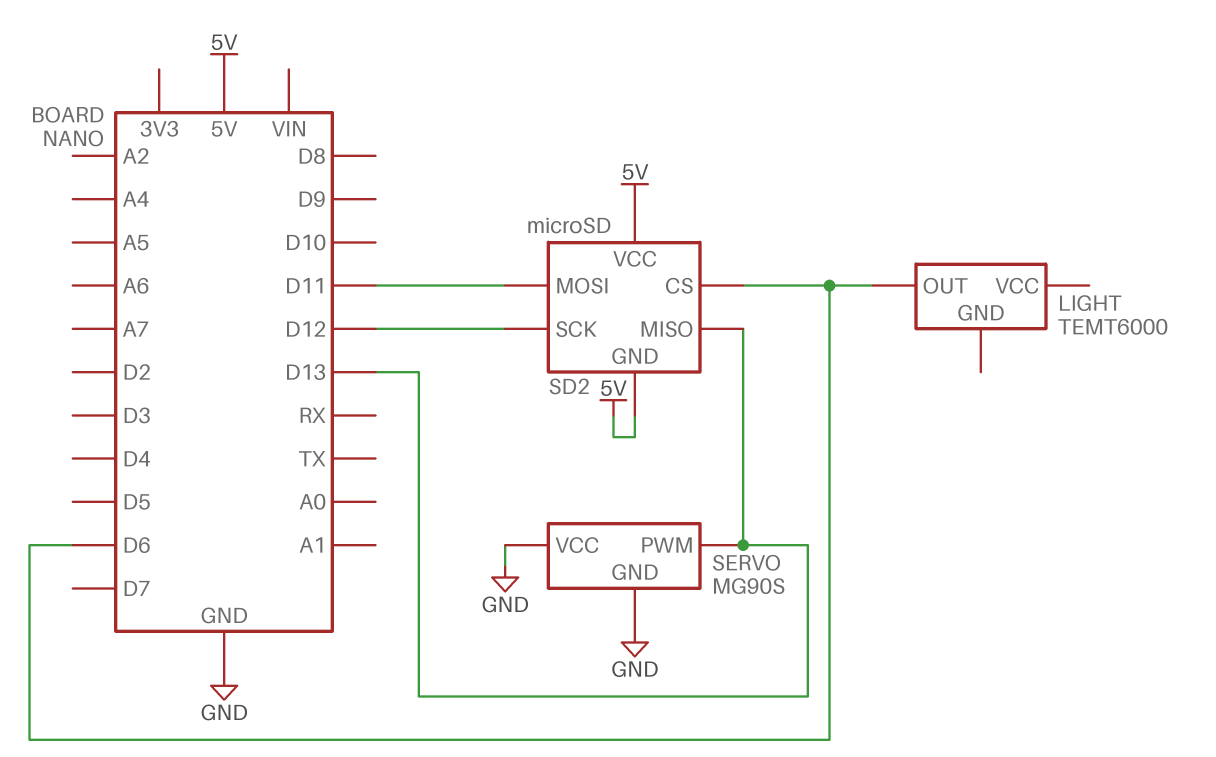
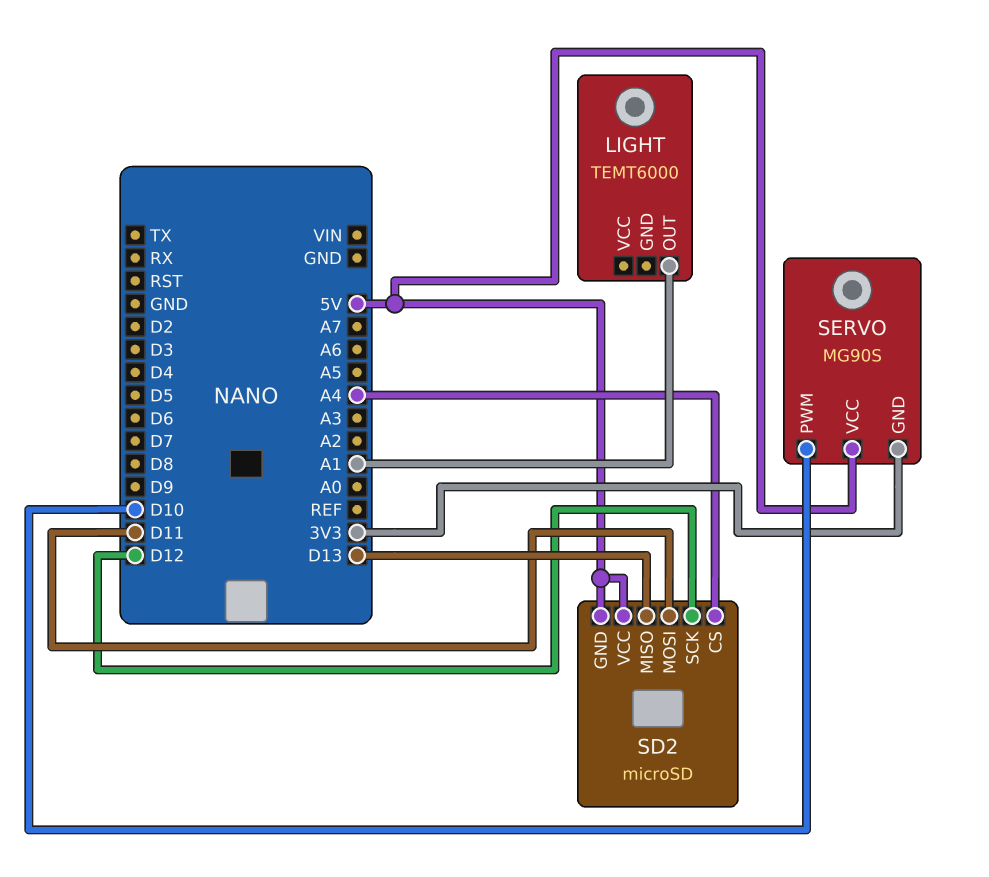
LIGHT pin OUT: D6 -> A1
SD2 pin CS: D6 -> A4
SERVO pin GND: GND -> 3V3
SERVO pin PWM: D13 -> D10
SERVO pin VCC: GND -> 5V

